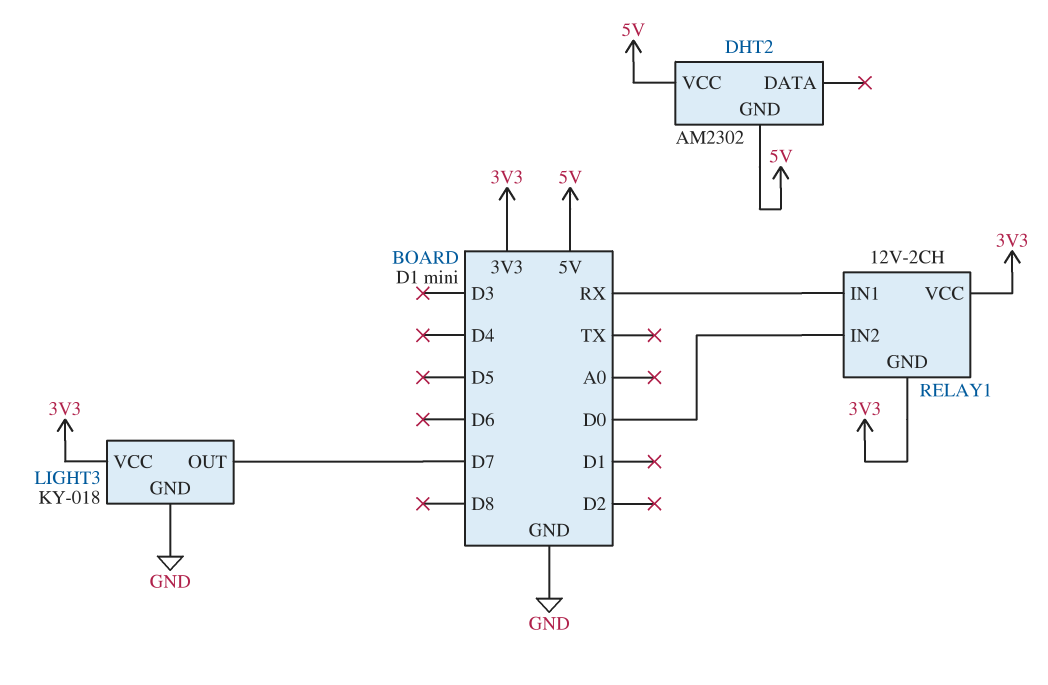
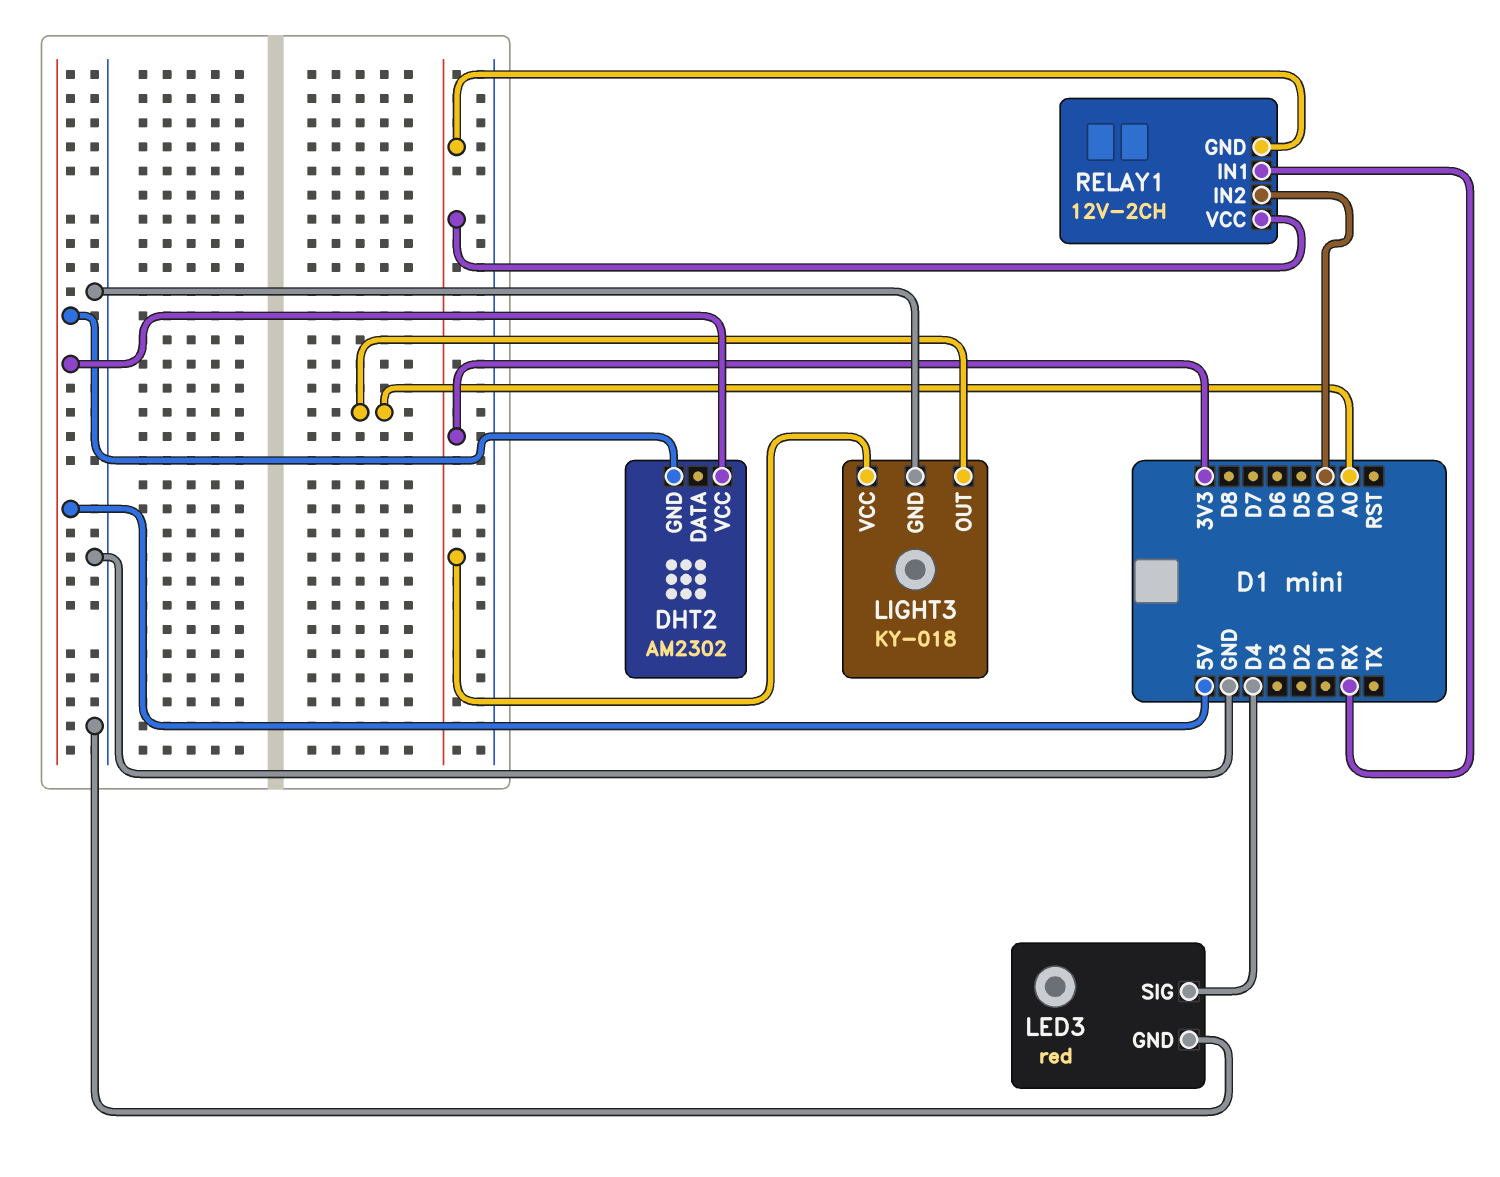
LED3: none -> red
LED3 pin GND: none -> GND
LED3 pin SIG: none -> D4
LIGHT3 pin OUT: D7 -> A0

